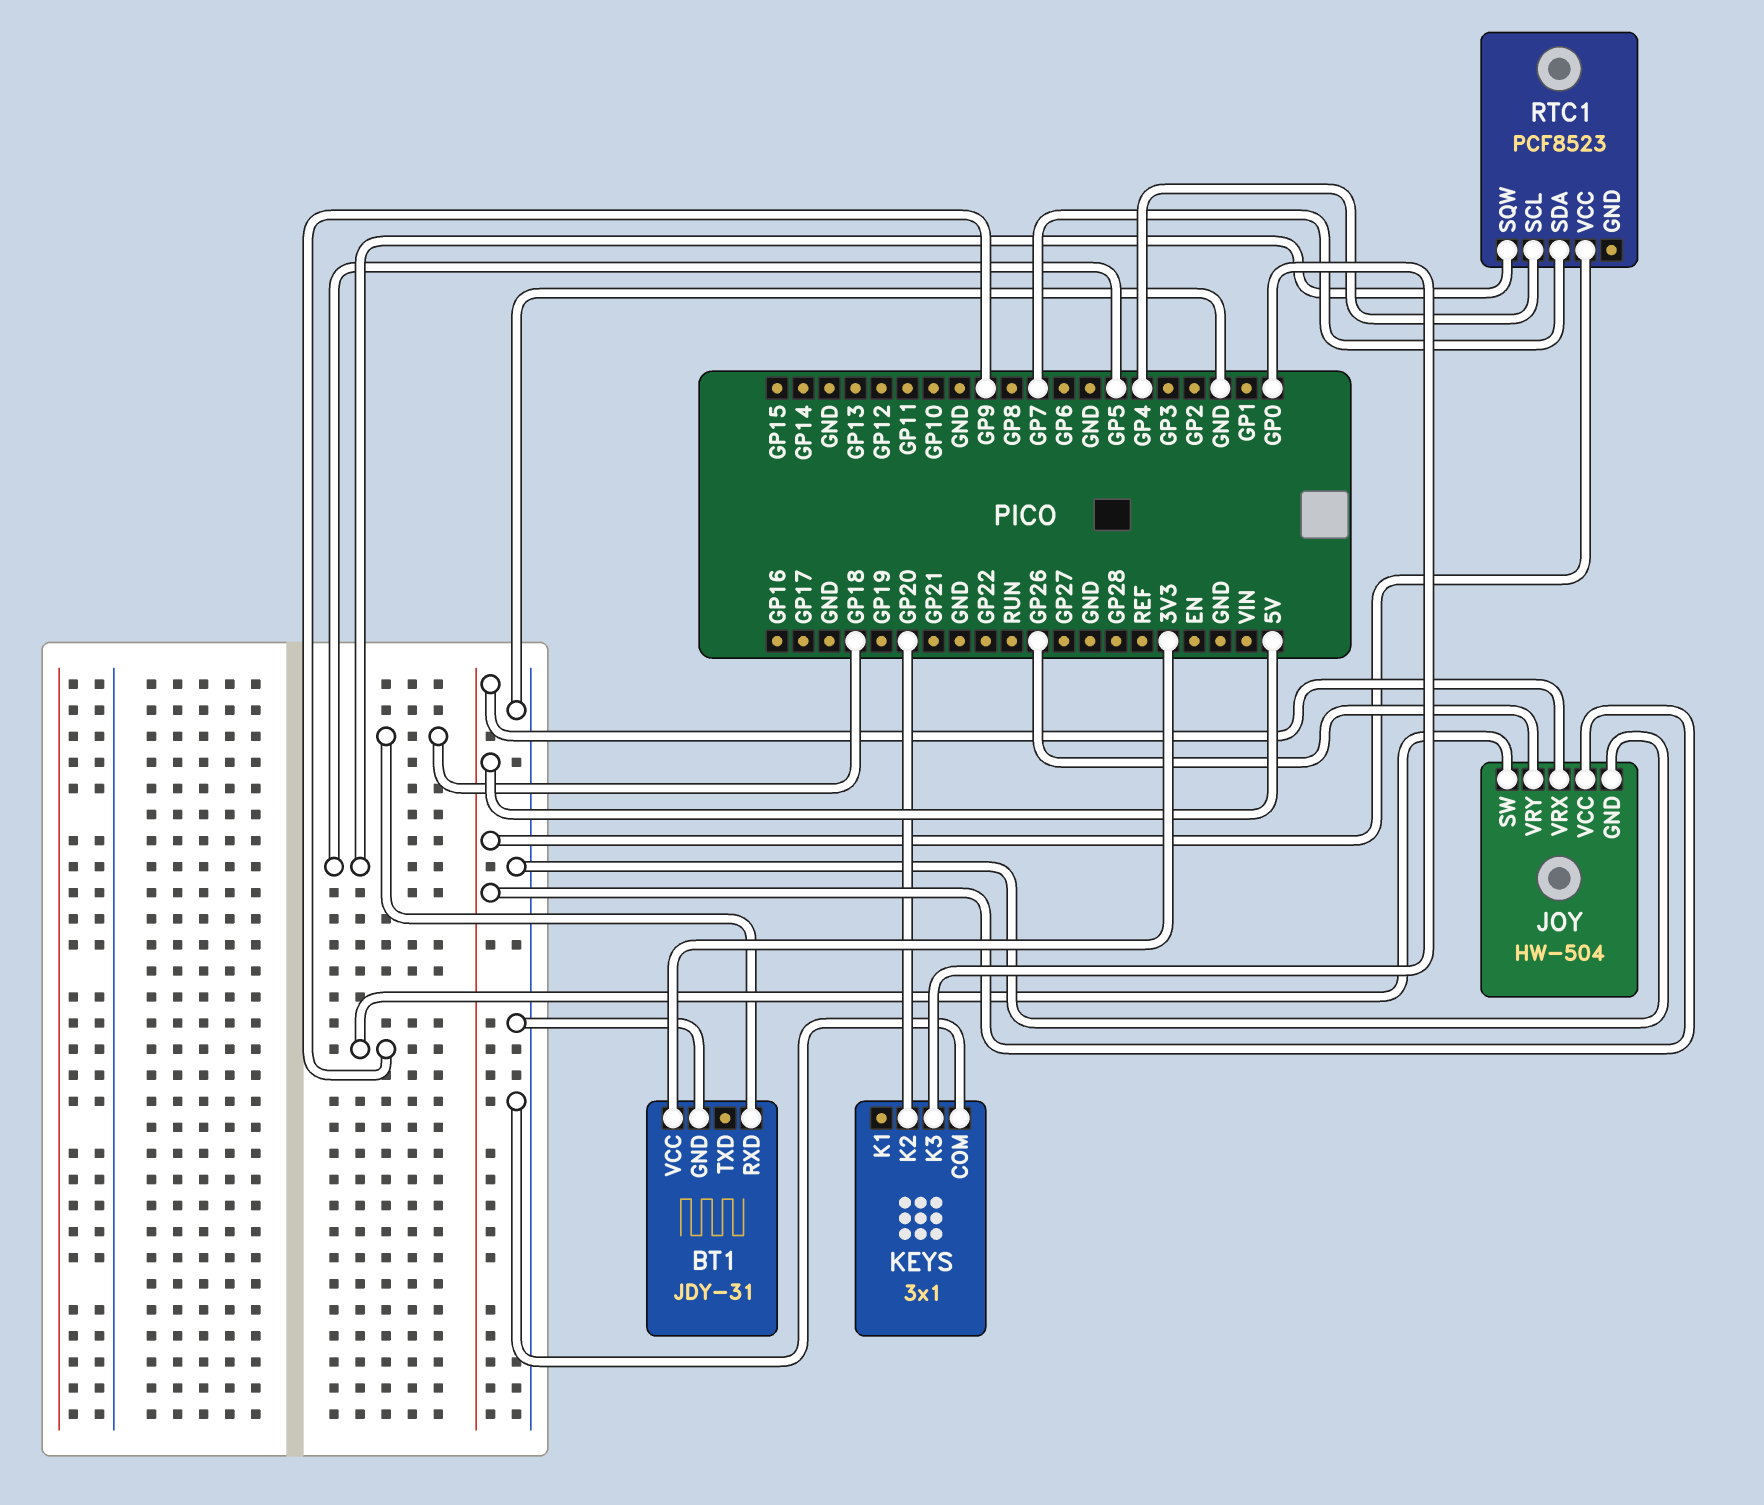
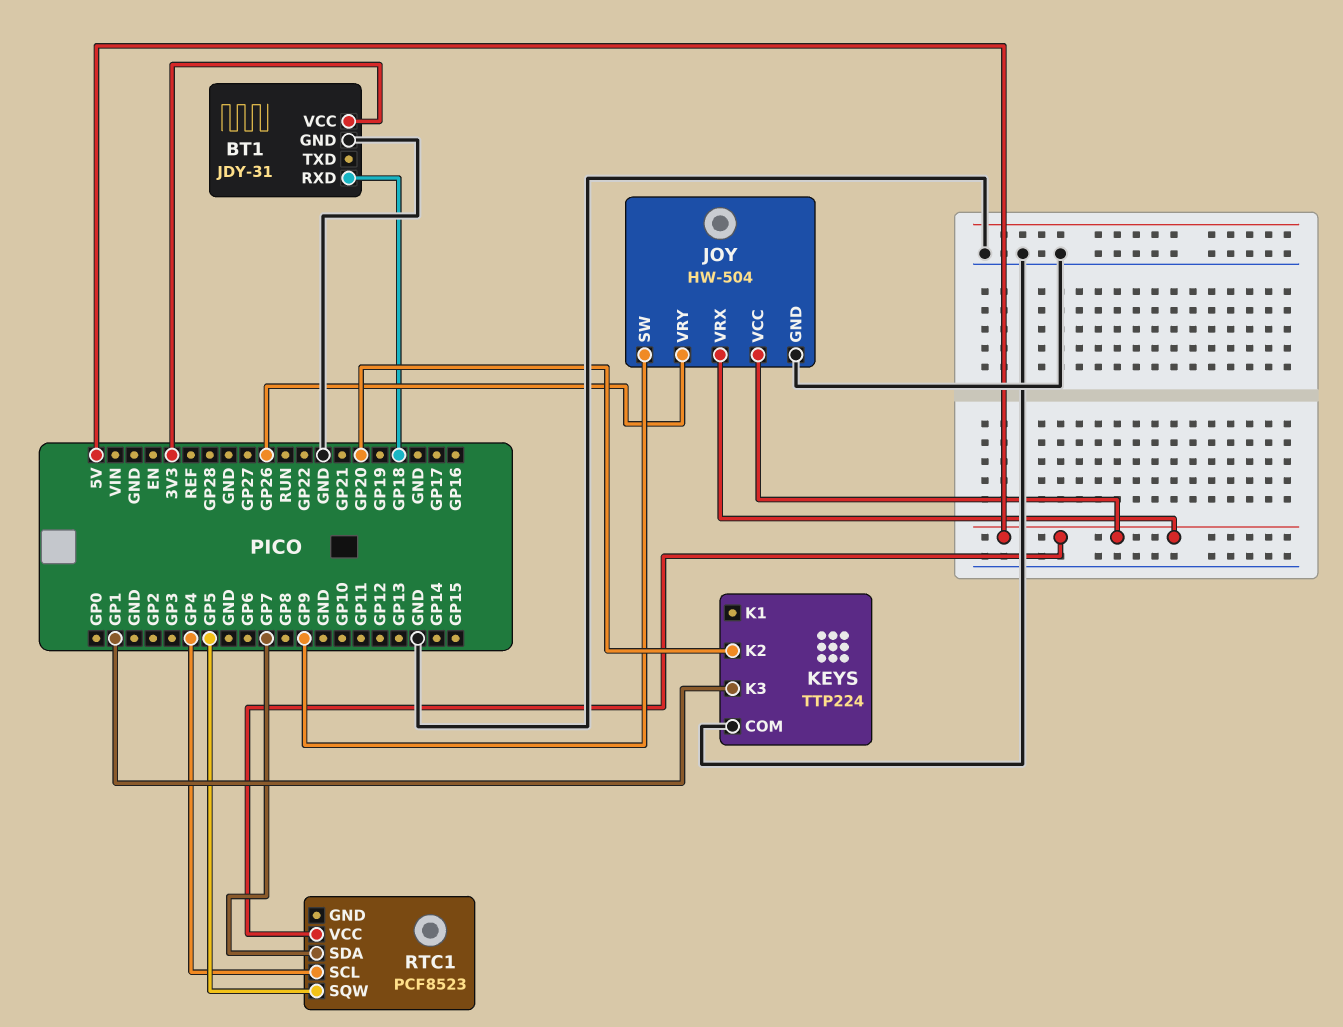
KEYS: 3x1 -> TTP224
KEYS pin K3: GP0 -> GP1

